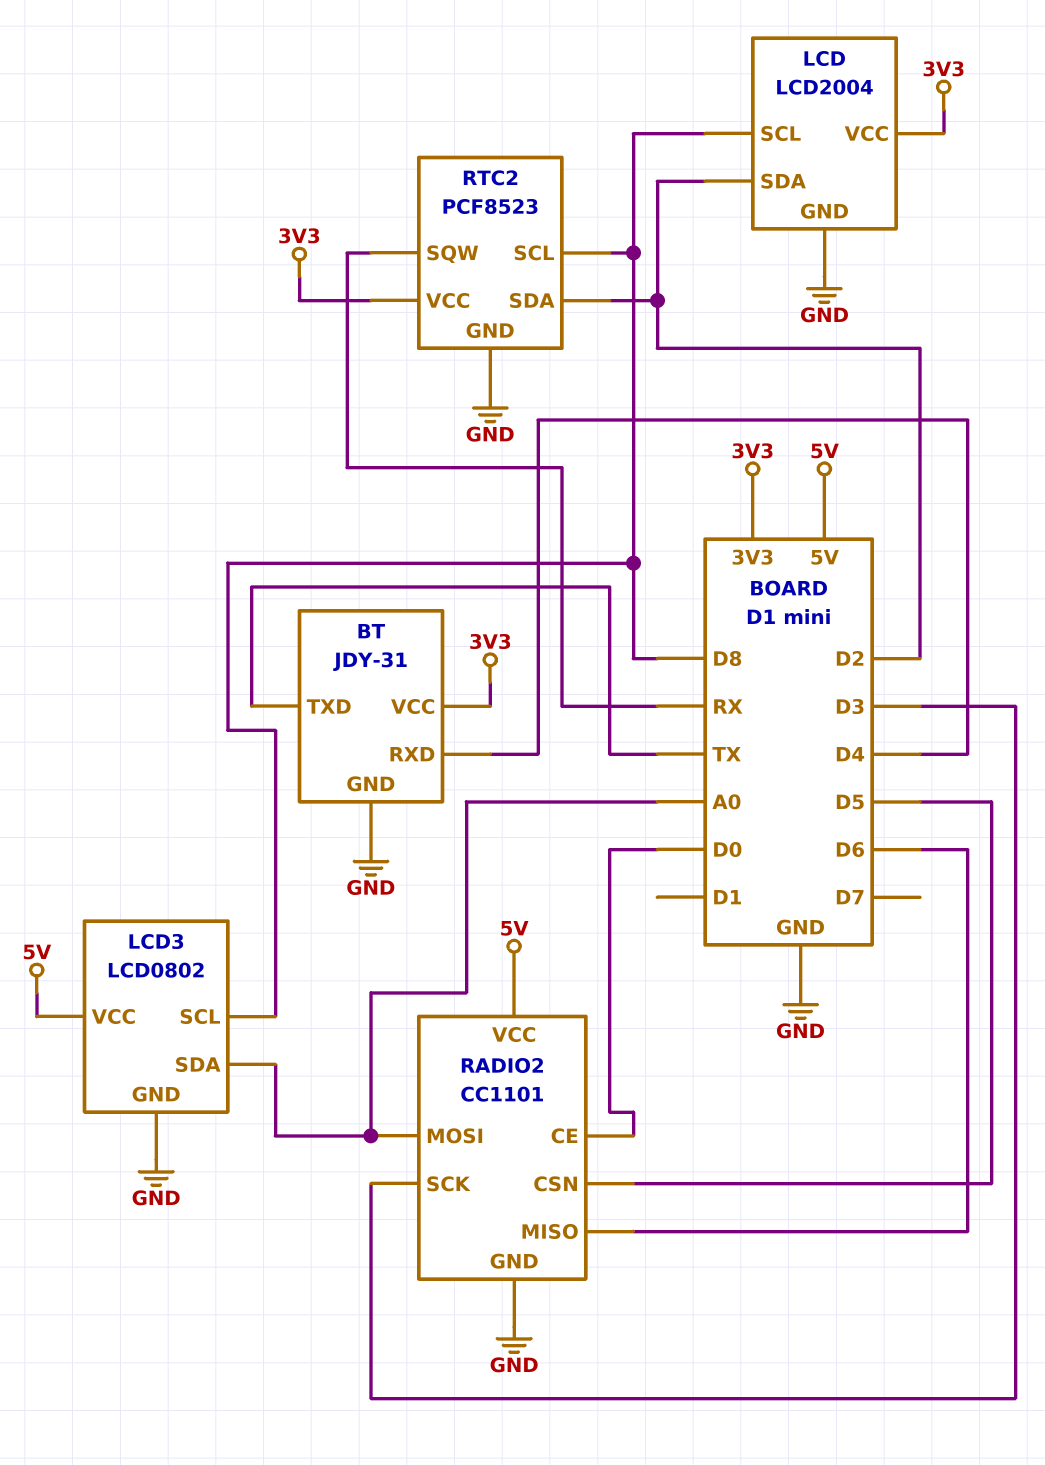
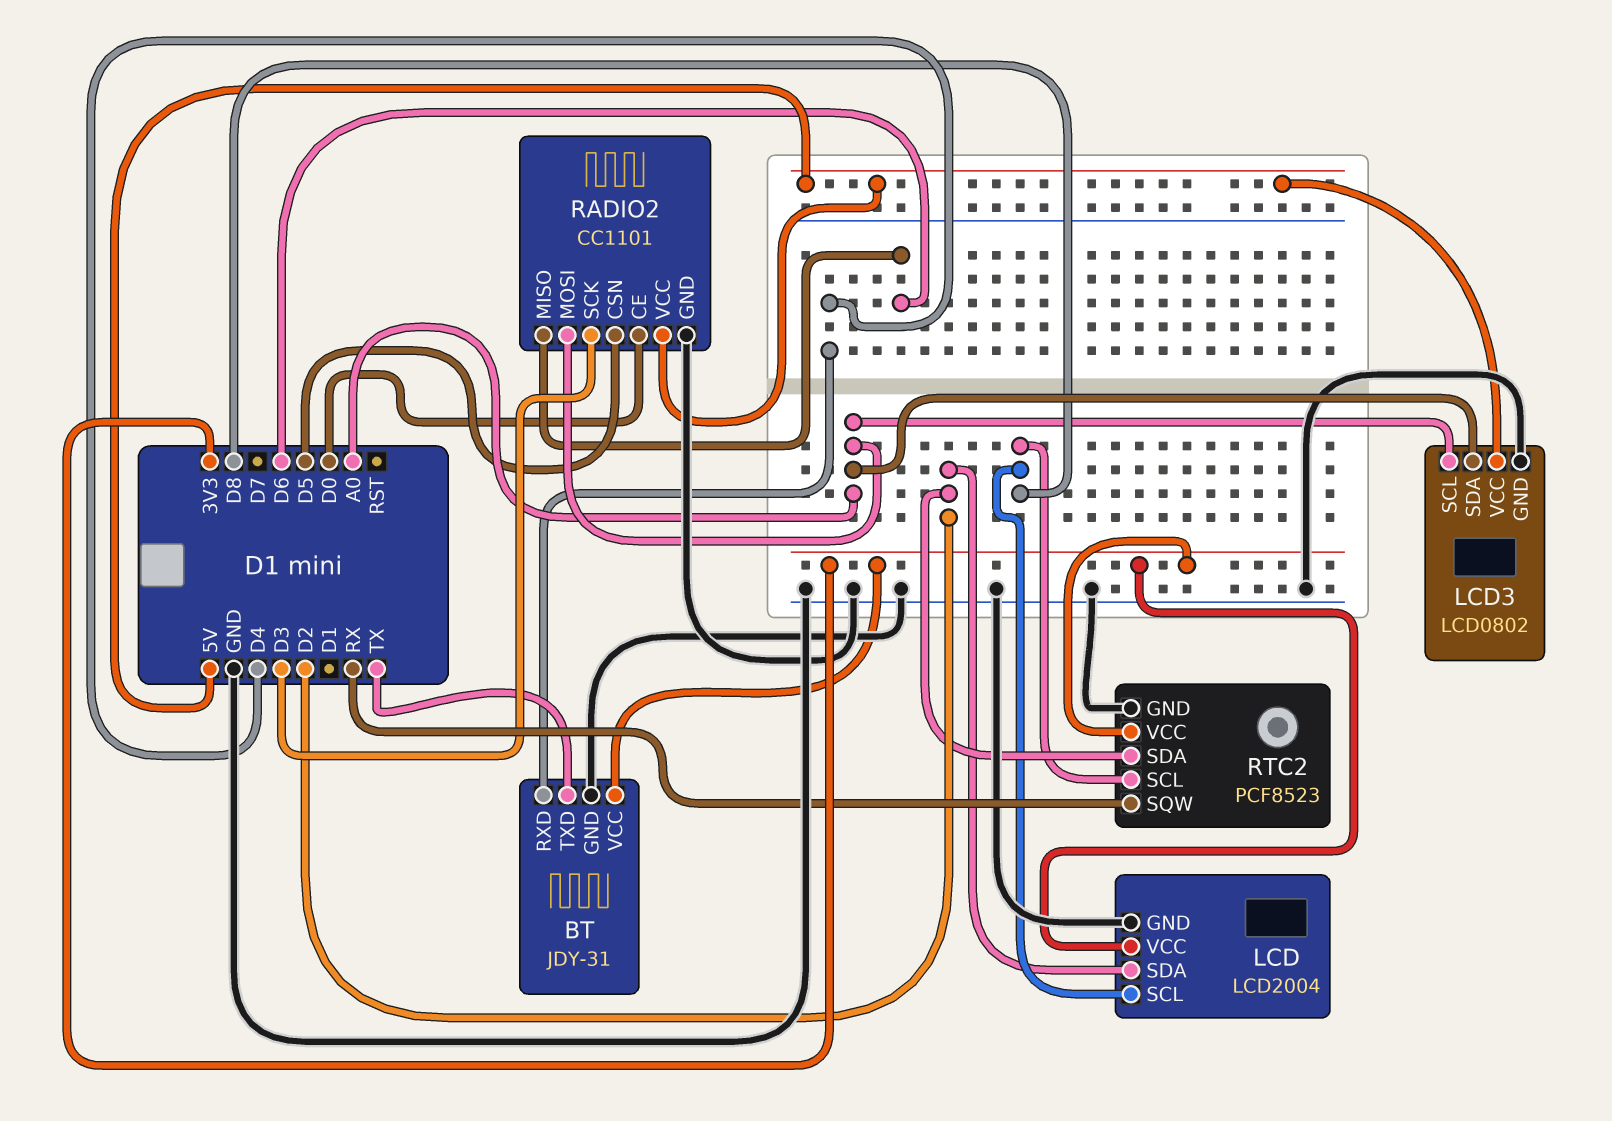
LCD3 pin SCL: D8 -> A0

